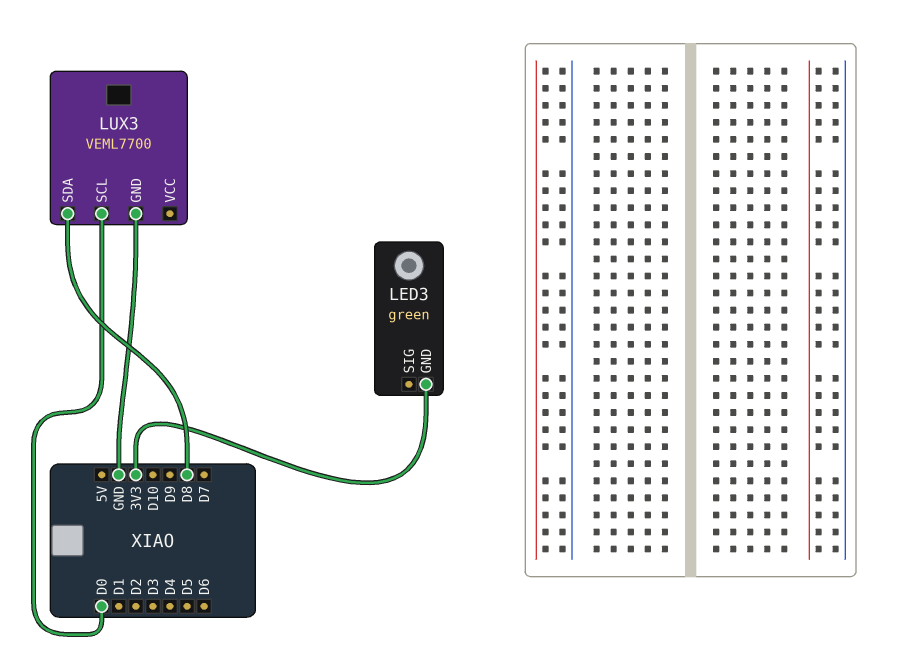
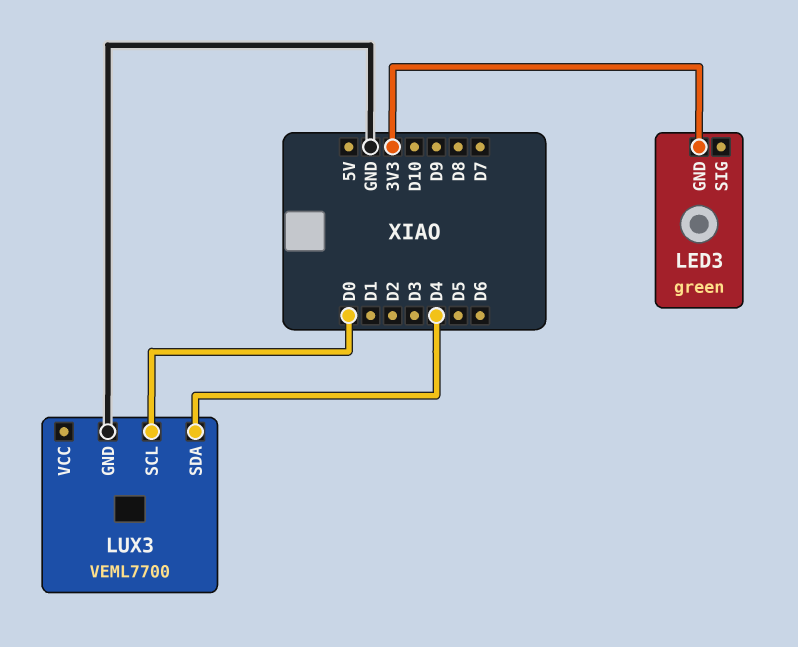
LUX3 pin SDA: D8 -> D4

